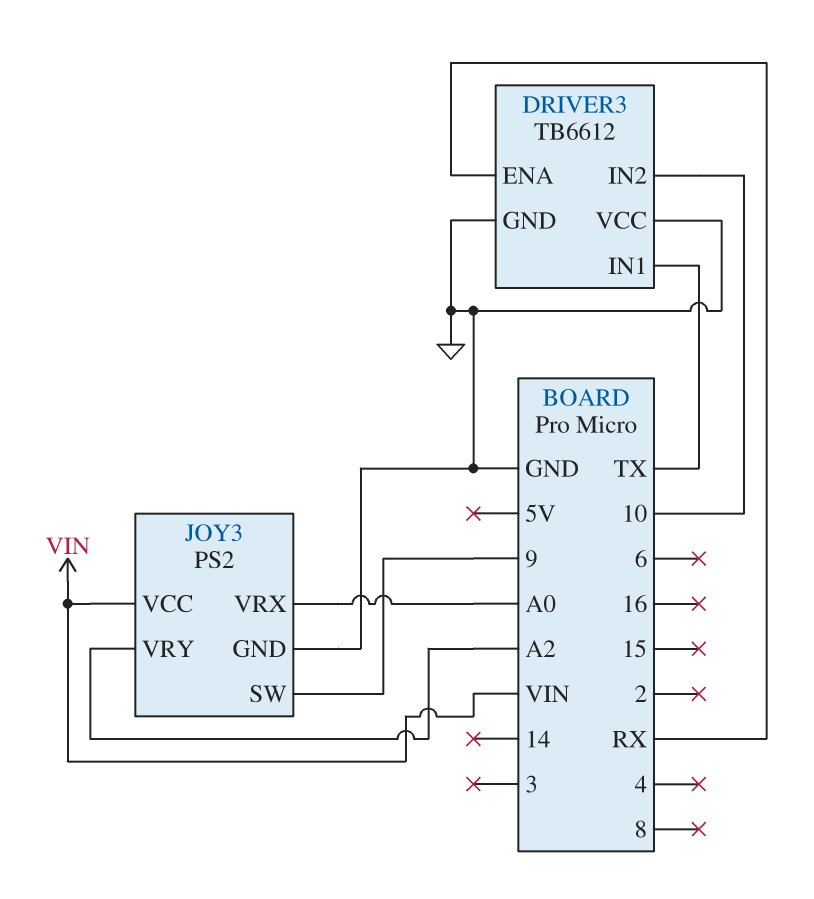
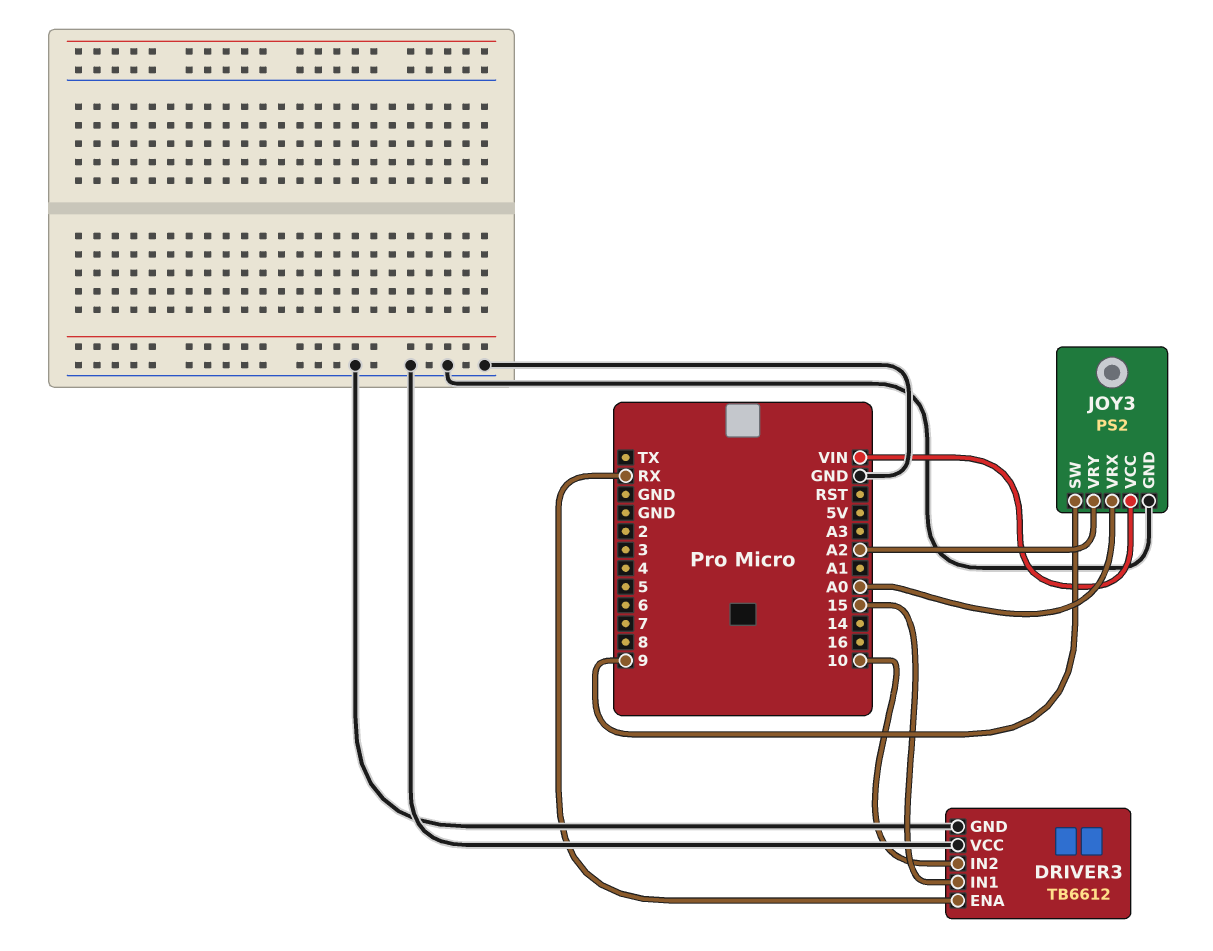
DRIVER3 pin IN1: TX -> 15

